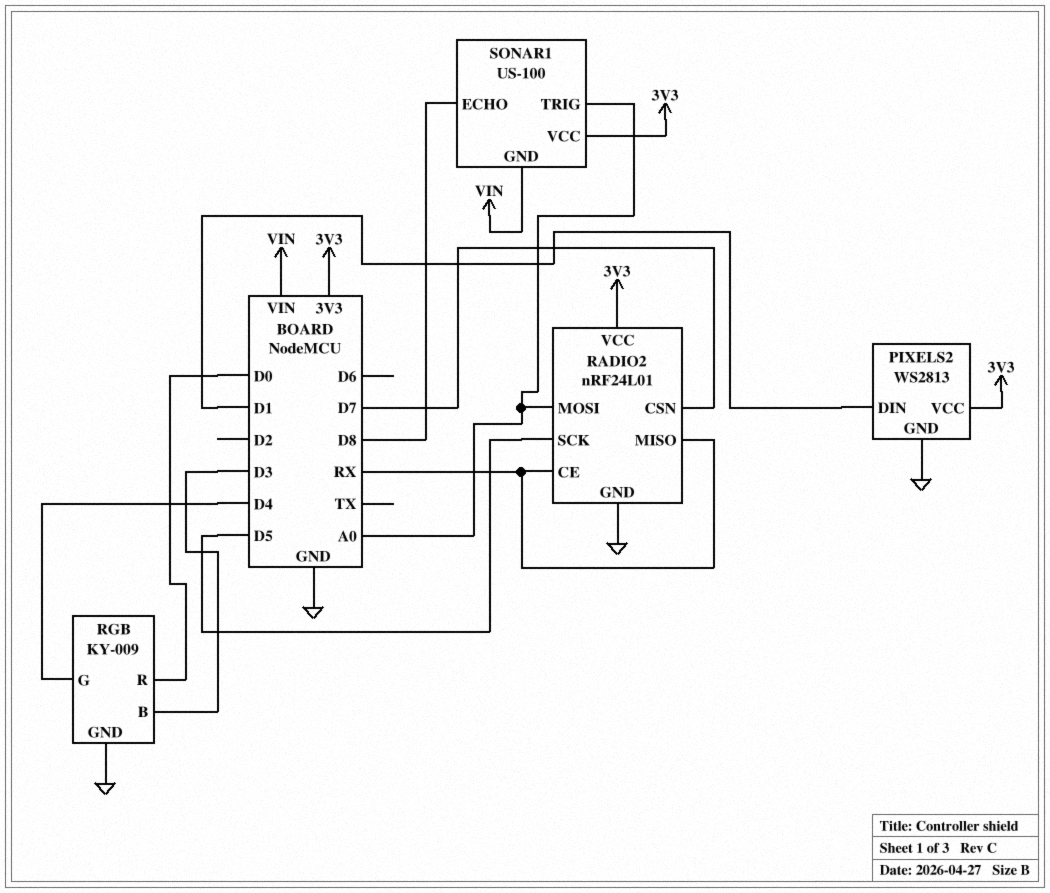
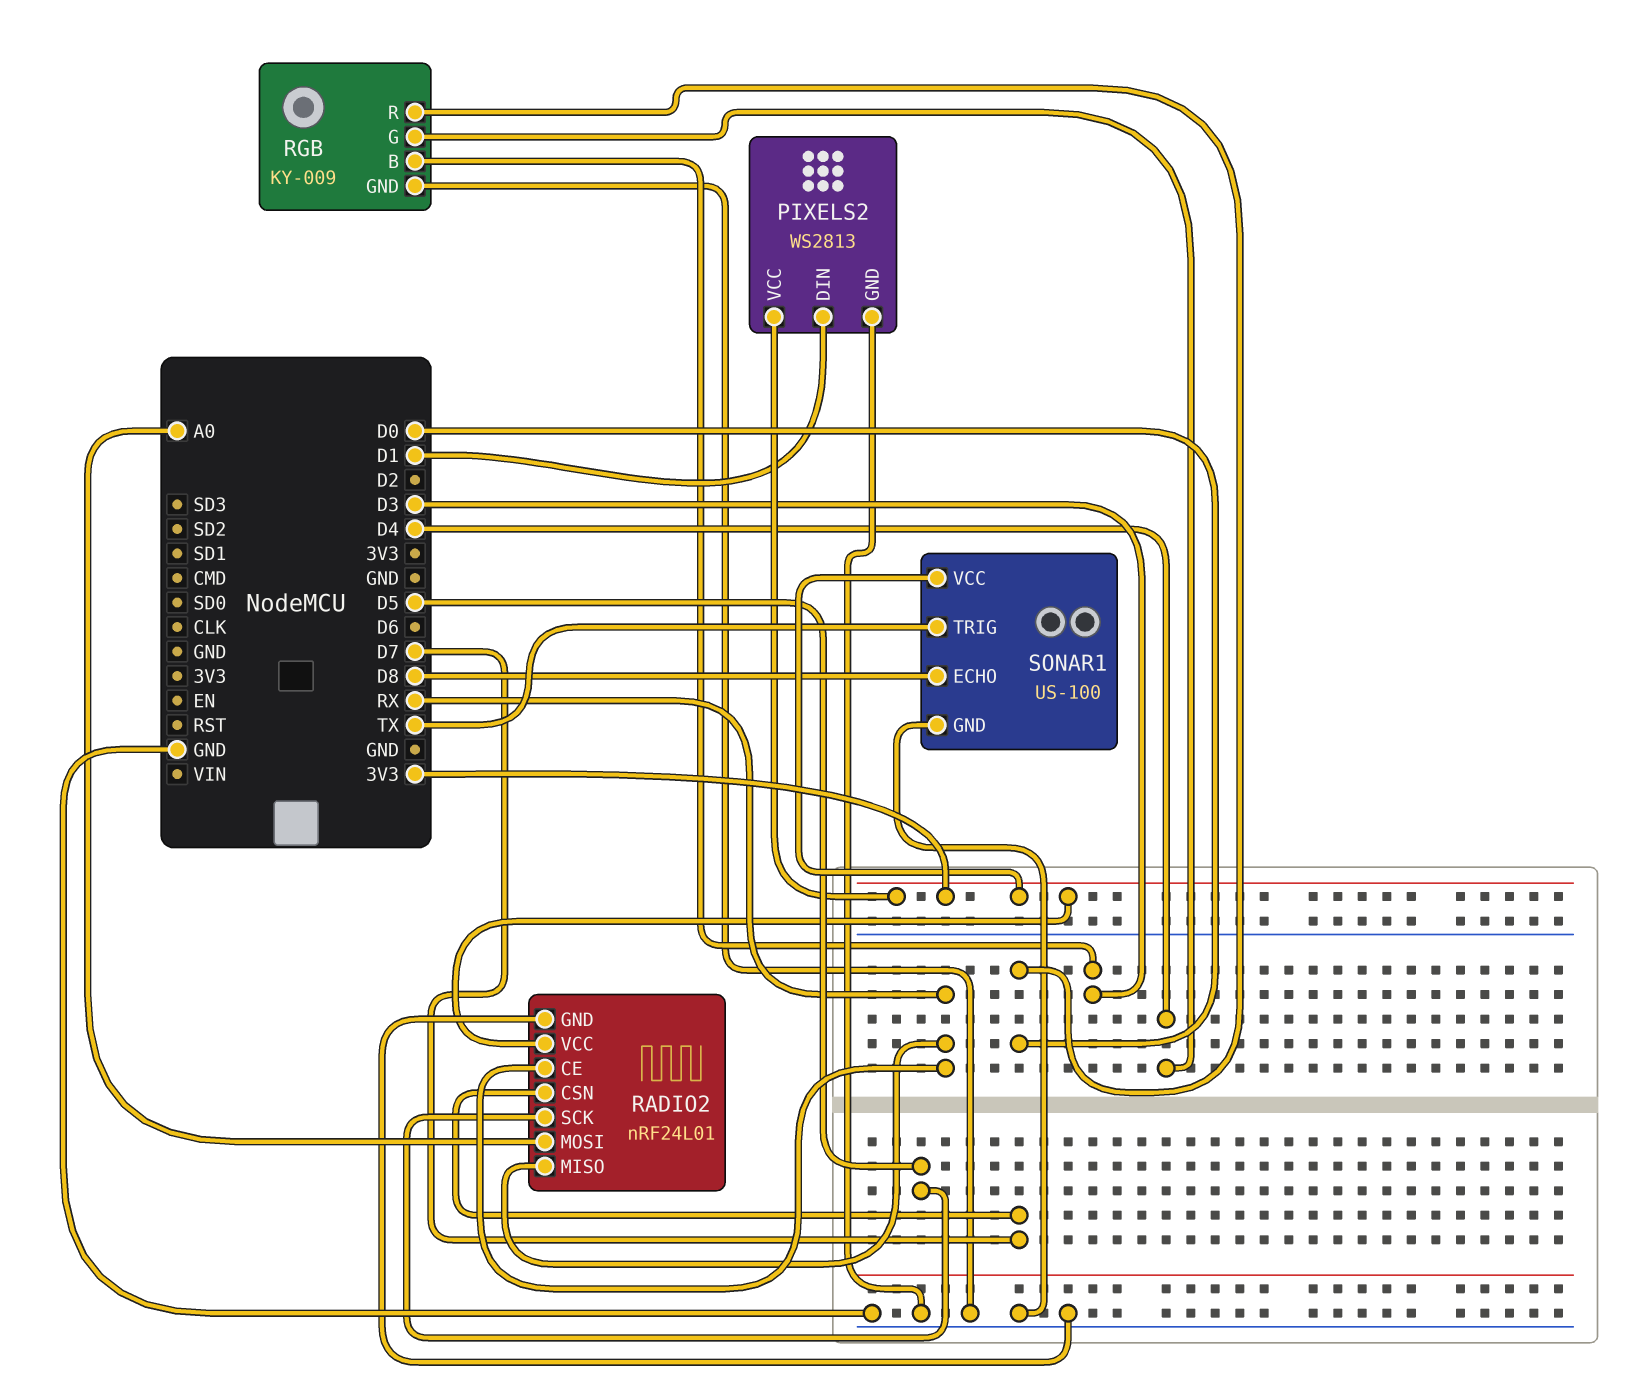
SONAR1 pin GND: VIN -> GND
SONAR1 pin TRIG: A0 -> TX

